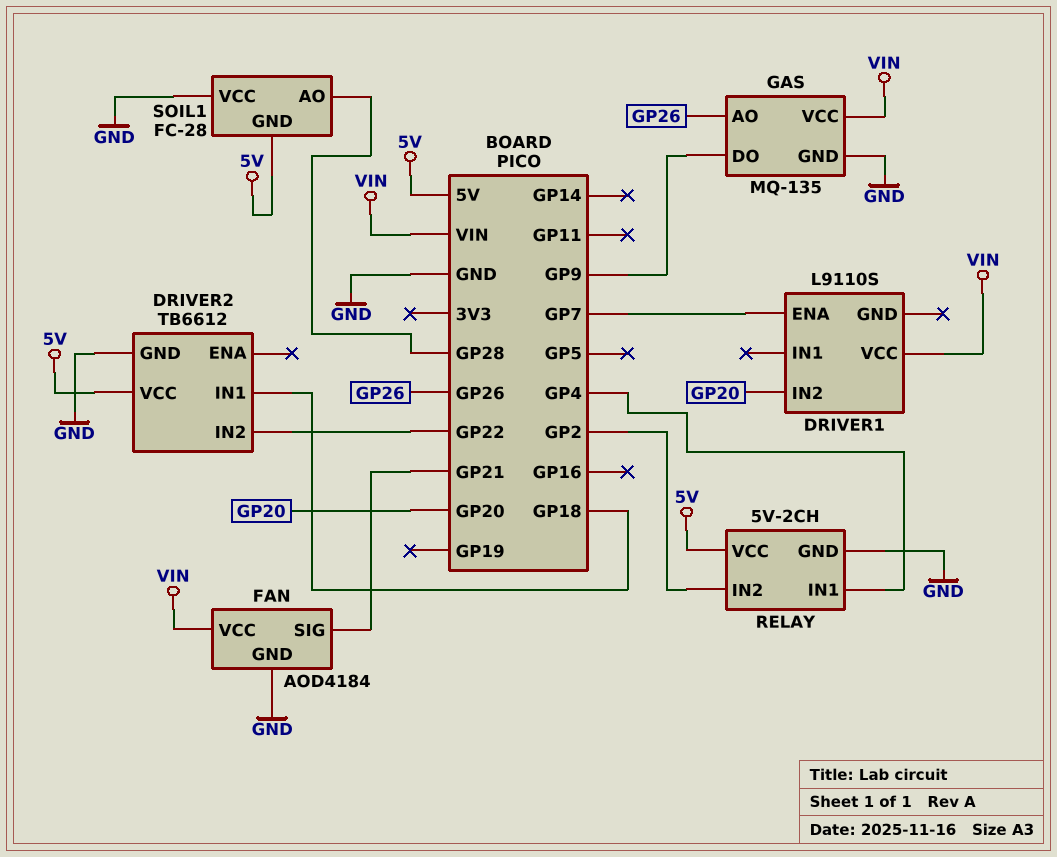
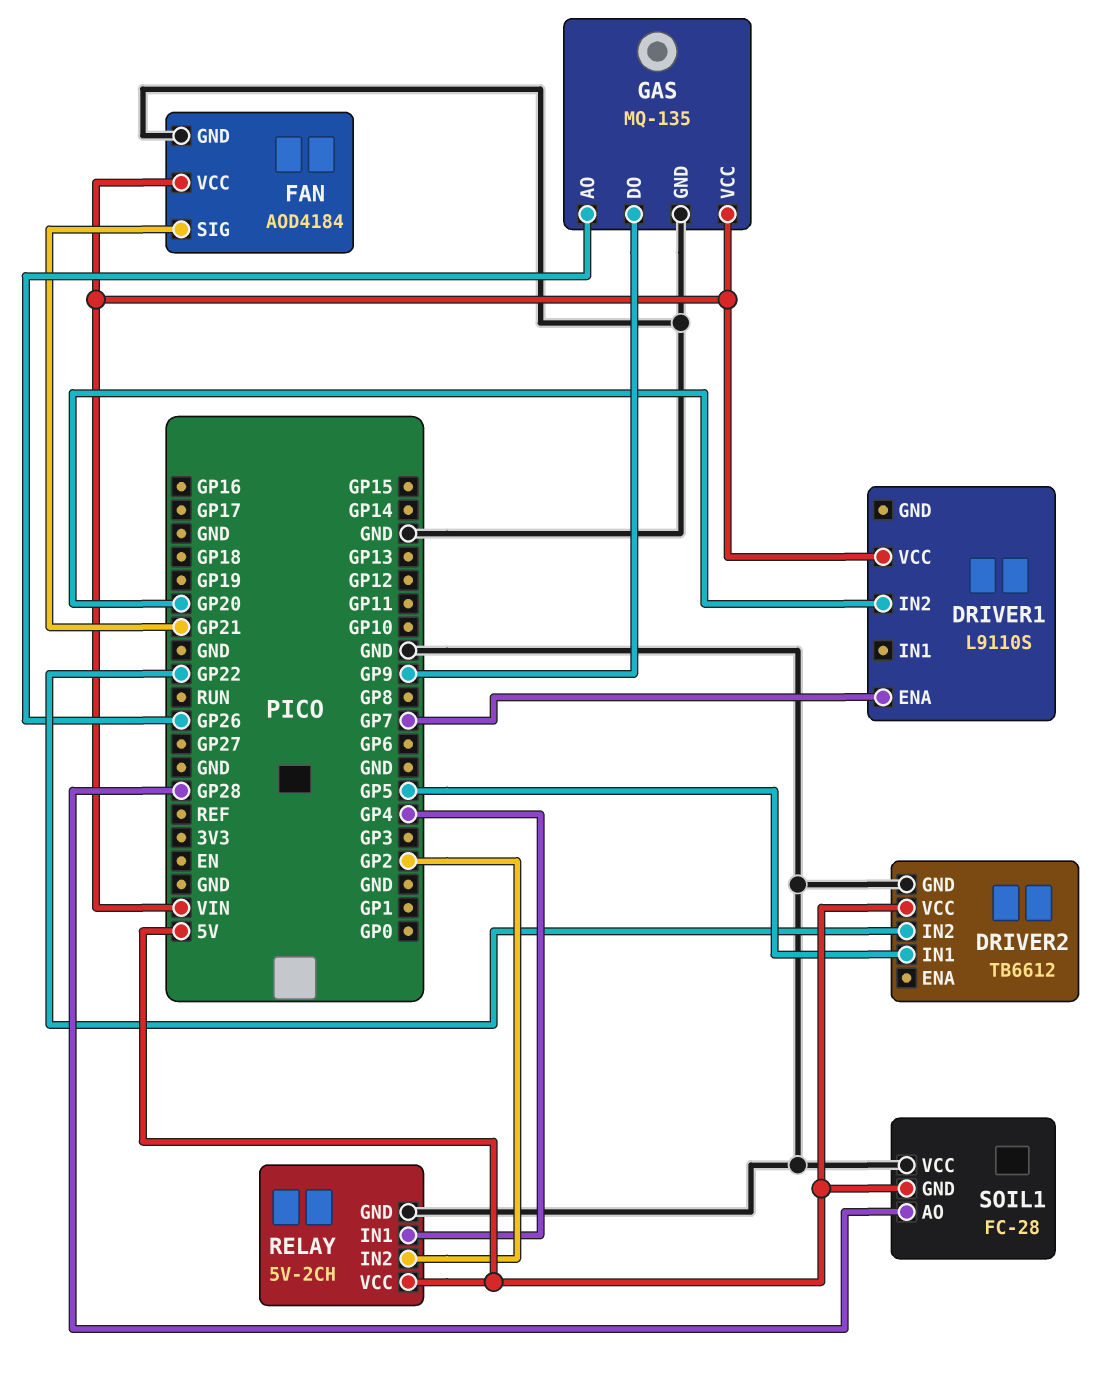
DRIVER2 pin IN1: GP18 -> GP5

